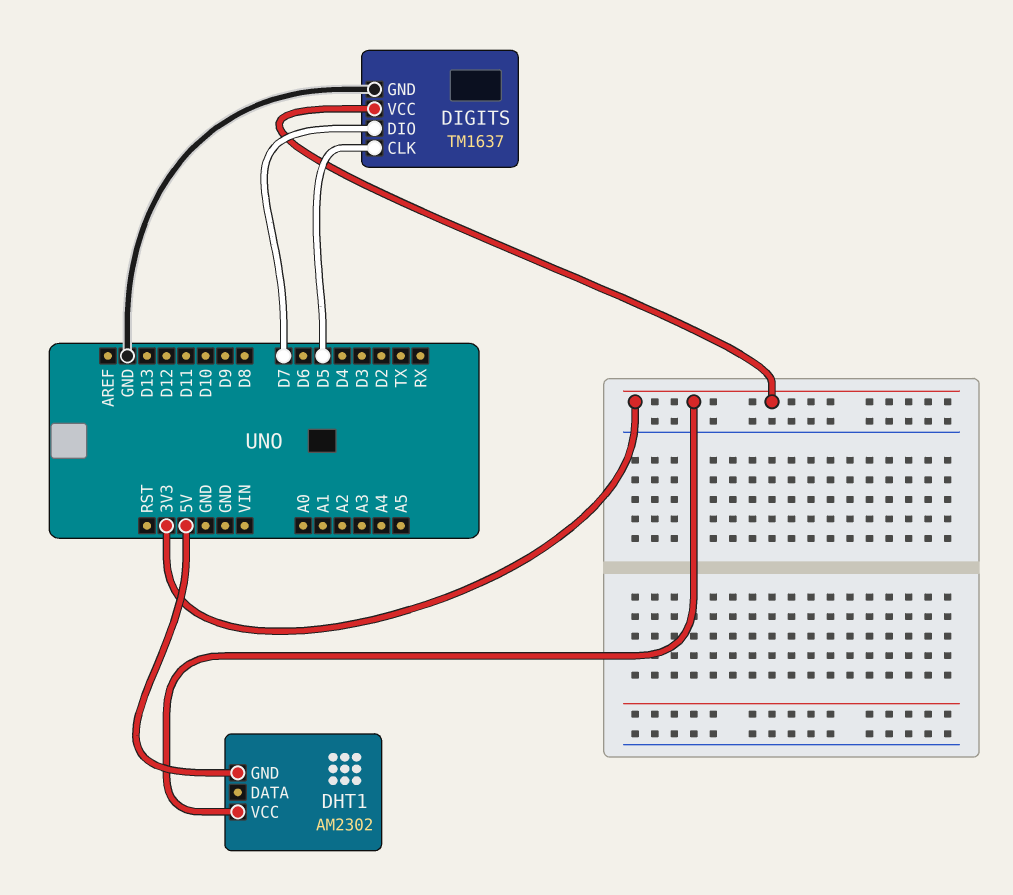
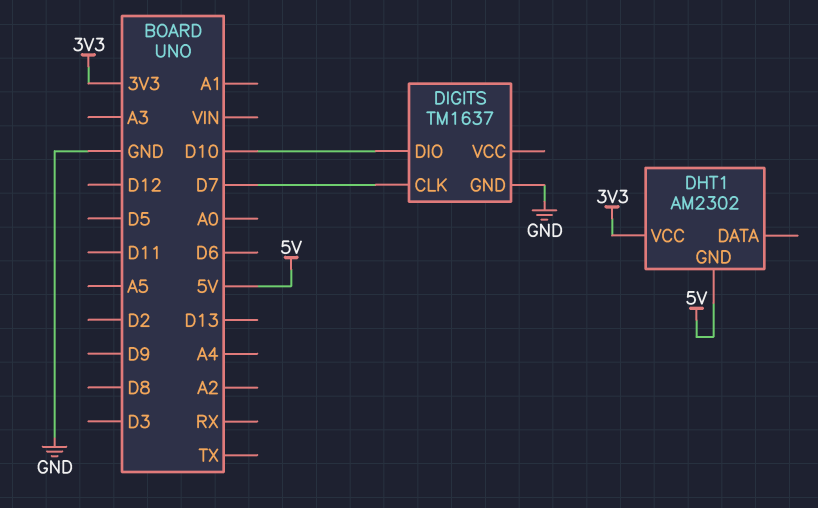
DIGITS pin CLK: D5 -> D7
DIGITS pin DIO: D7 -> D10
DIGITS pin VCC: 3V3 -> none

